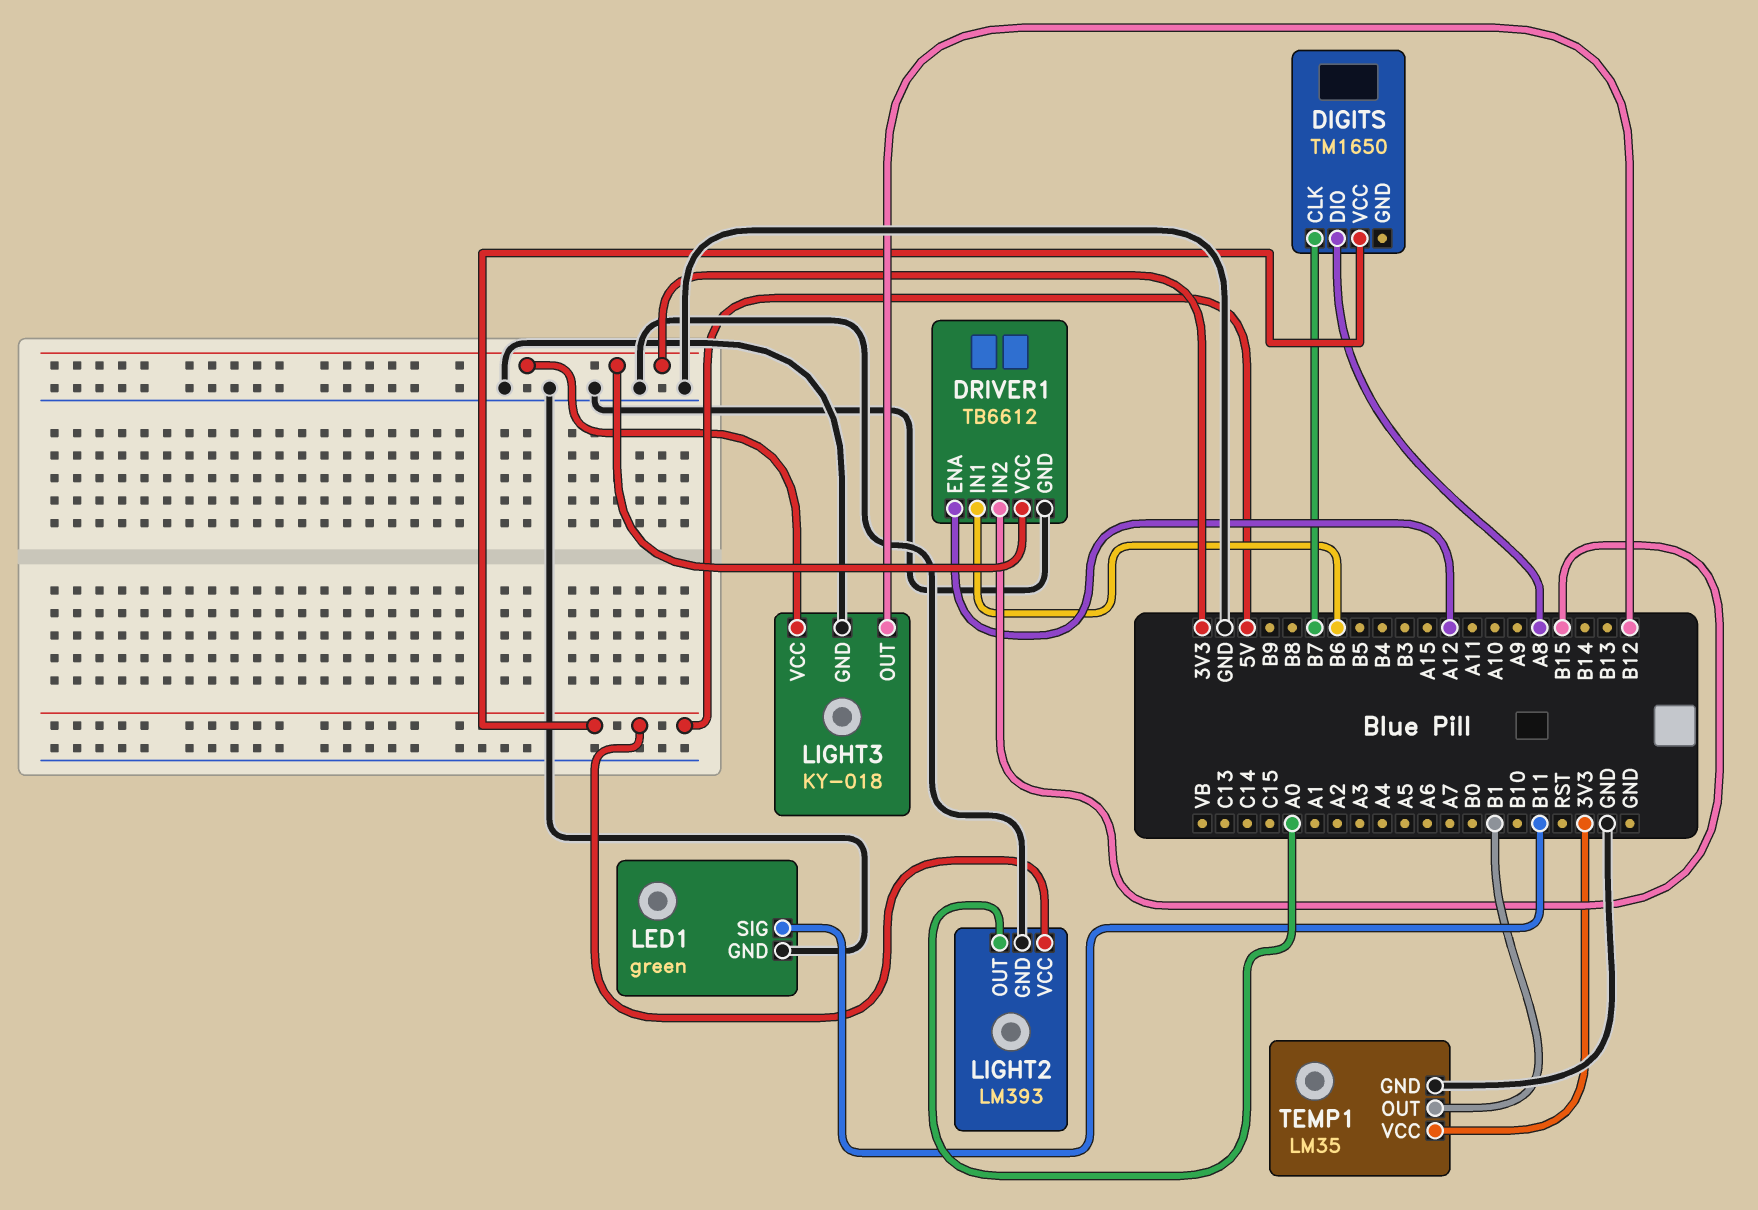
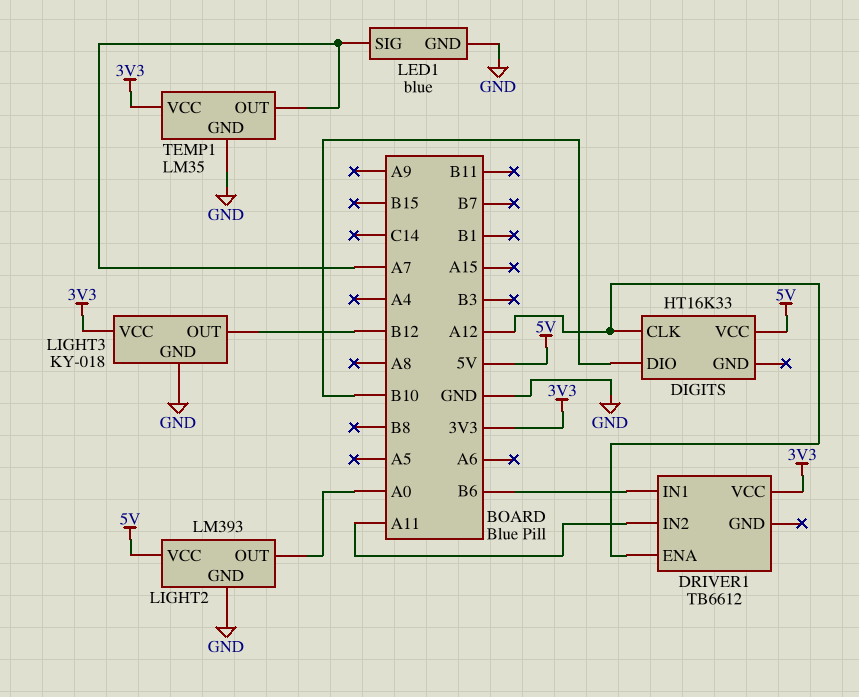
DIGITS: TM1650 -> HT16K33
DIGITS pin CLK: B7 -> A12
DIGITS pin DIO: A8 -> B10
DRIVER1 pin GND: GND -> none
DRIVER1 pin IN2: B15 -> A11
LED1: green -> blue
LED1 pin SIG: B11 -> A7
TEMP1 pin OUT: B1 -> A7

